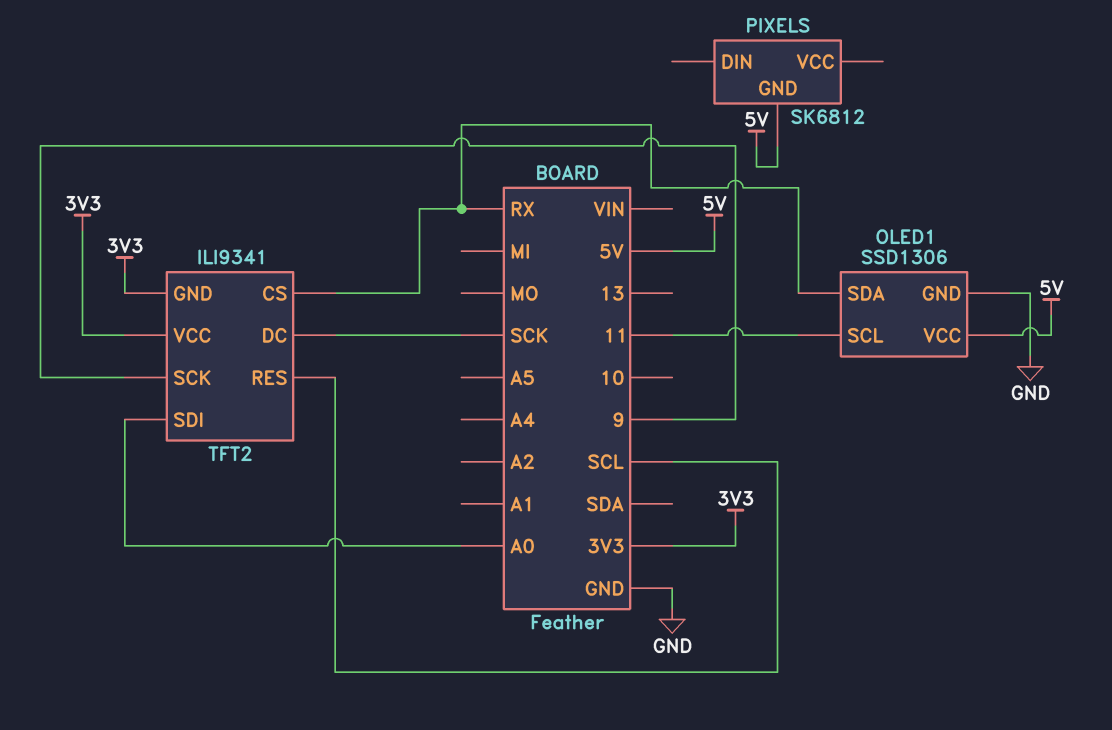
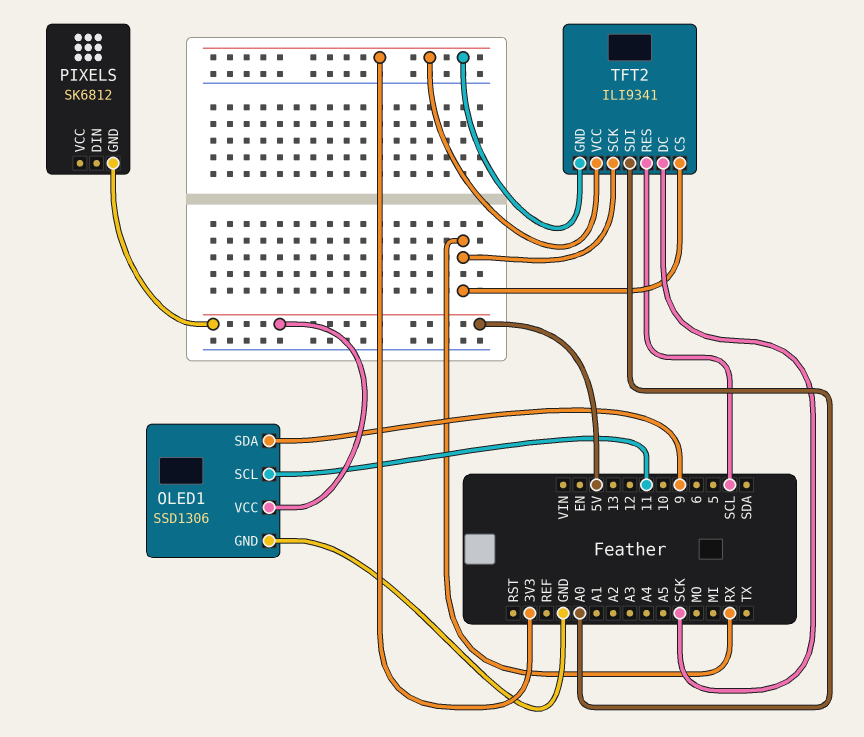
OLED1 pin SDA: RX -> 9
TFT2 pin SCK: 9 -> RX

